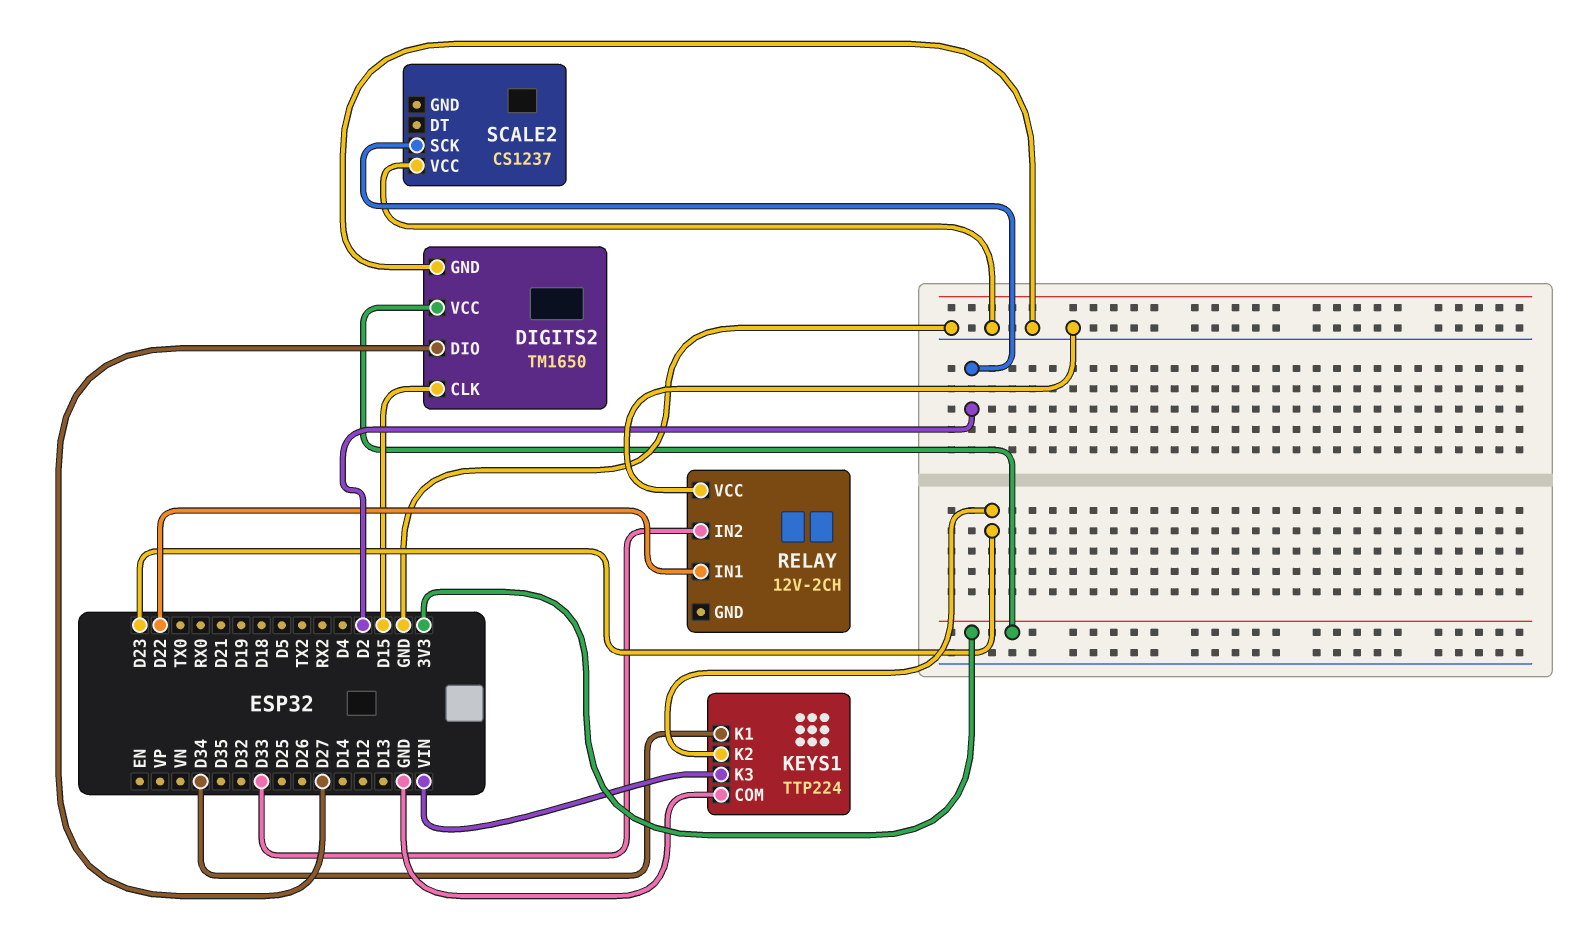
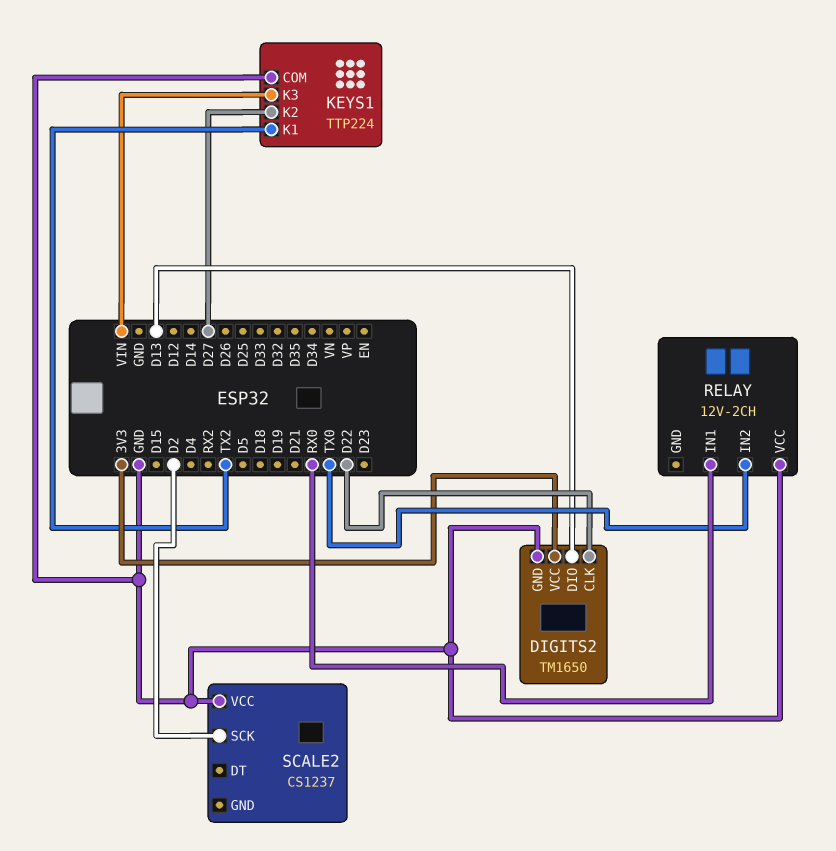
DIGITS2 pin CLK: D15 -> D22
DIGITS2 pin DIO: D27 -> D13
KEYS1 pin K1: D34 -> TX2
KEYS1 pin K2: D23 -> D27
RELAY pin IN1: D22 -> RX0
RELAY pin IN2: D33 -> TX0

